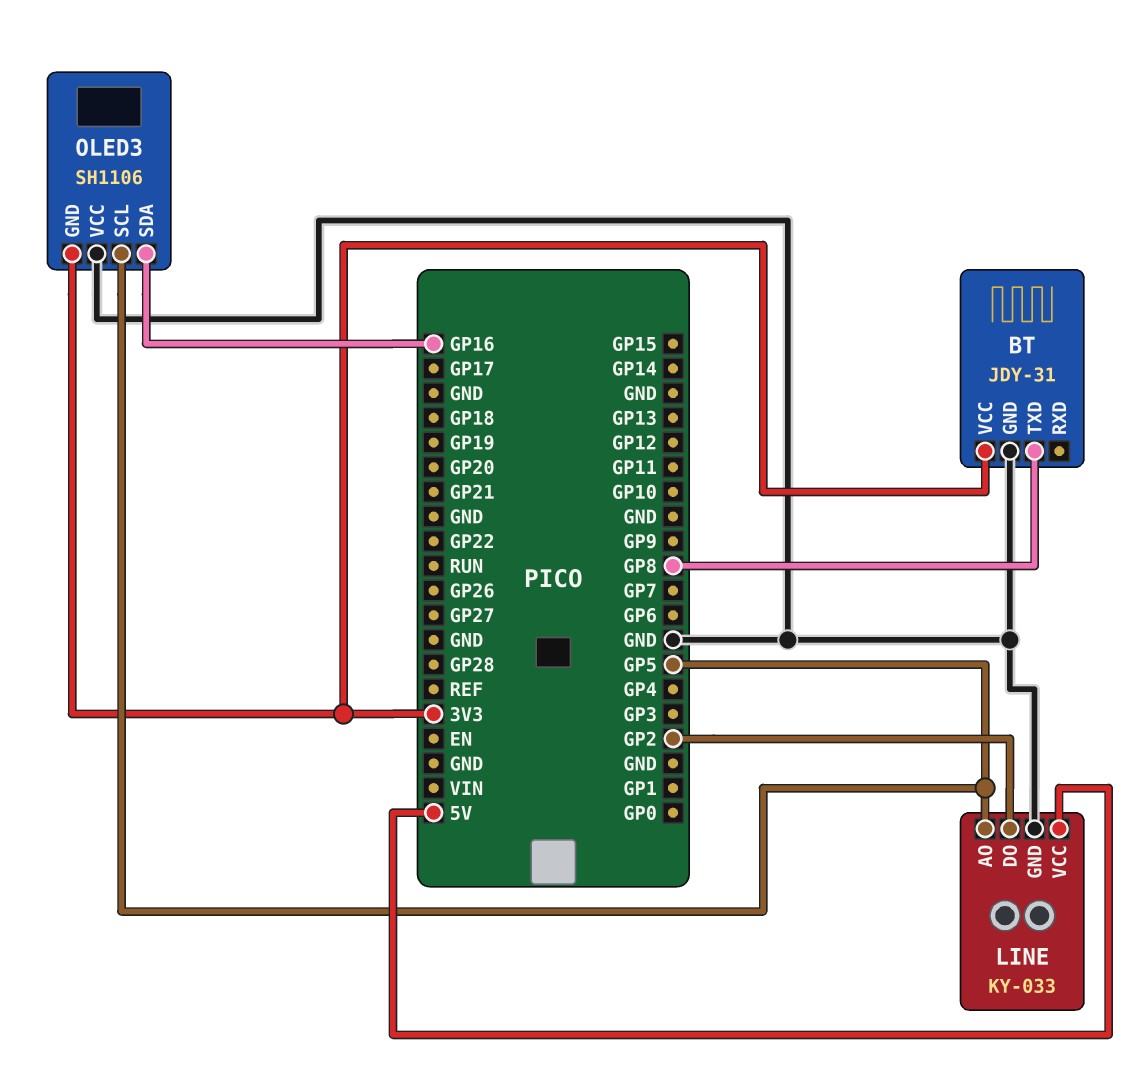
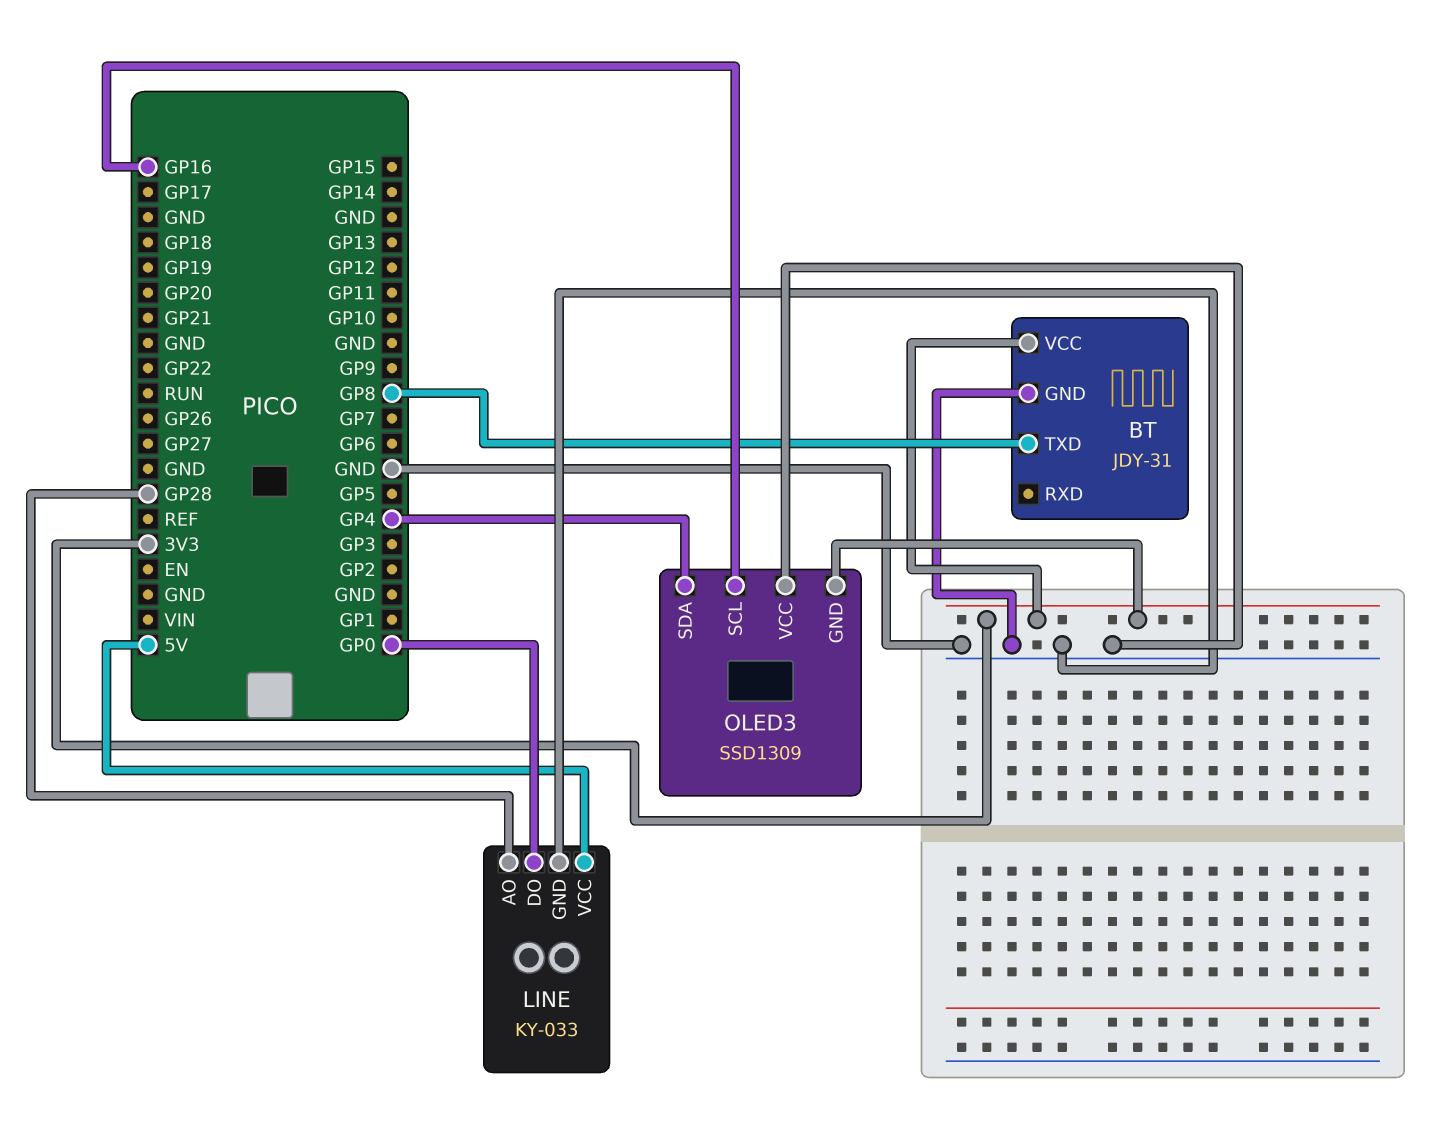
LINE pin AO: GP5 -> GP28
LINE pin DO: GP2 -> GP0
OLED3: SH1106 -> SSD1309
OLED3 pin SCL: GP5 -> GP16
OLED3 pin SDA: GP16 -> GP4

